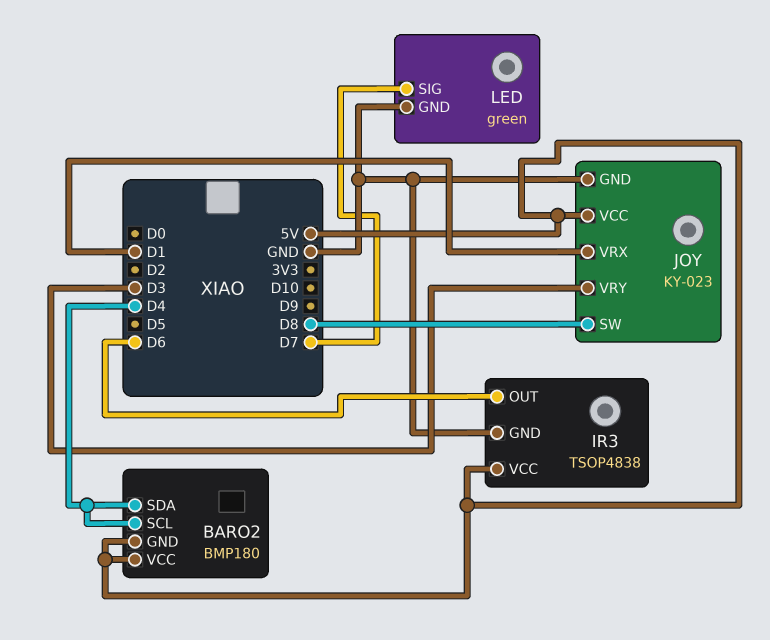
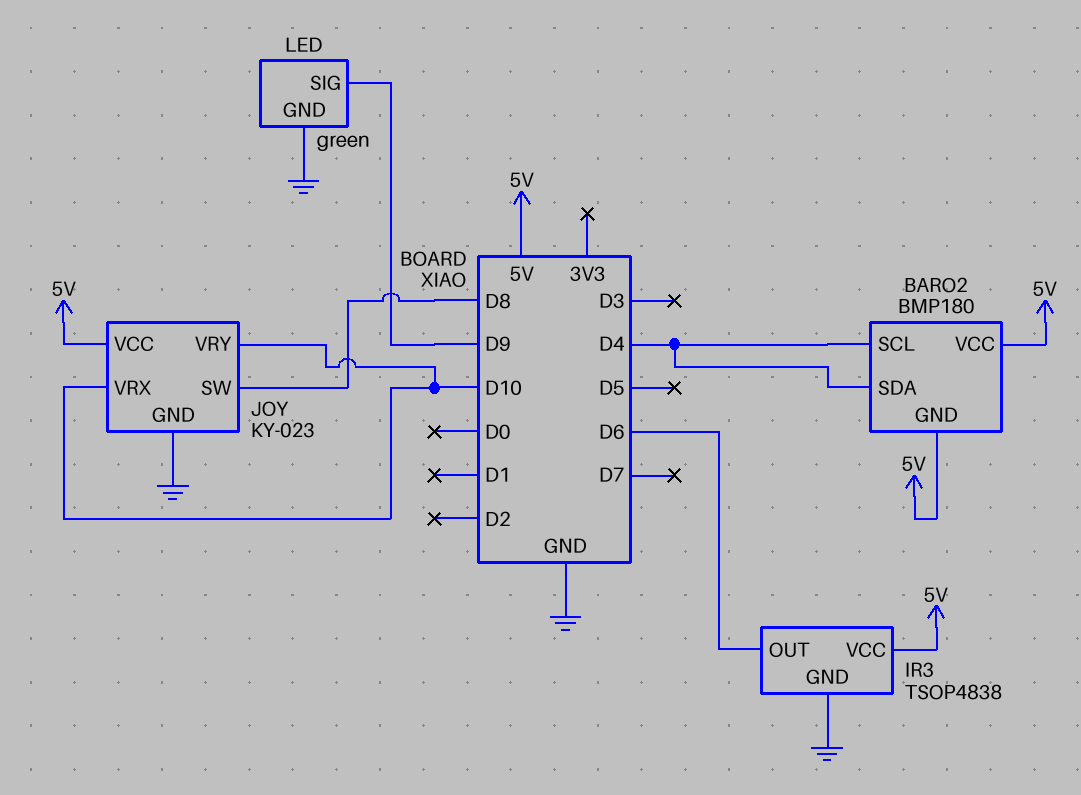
JOY pin VRX: D1 -> D10
JOY pin VRY: D3 -> D10
LED pin SIG: D7 -> D9

